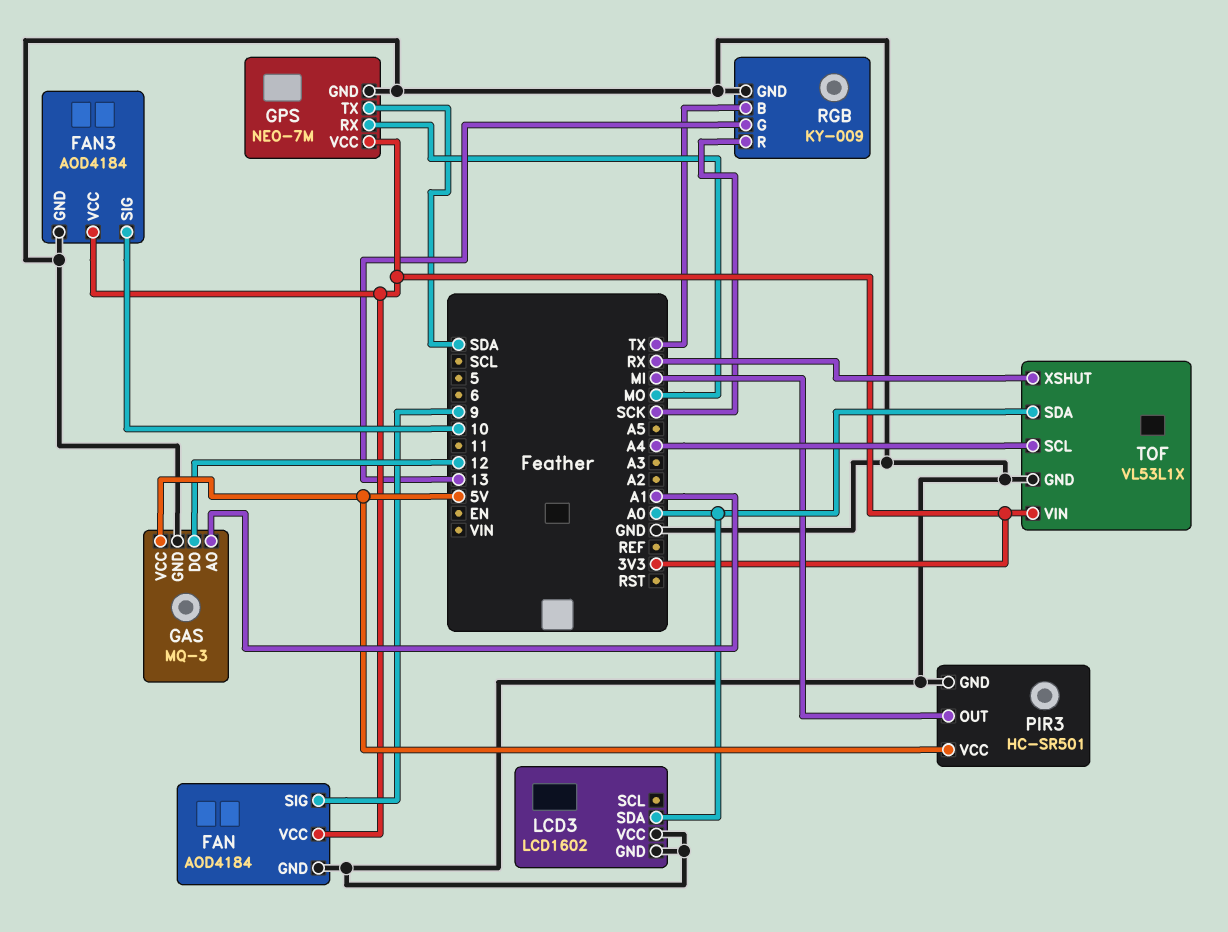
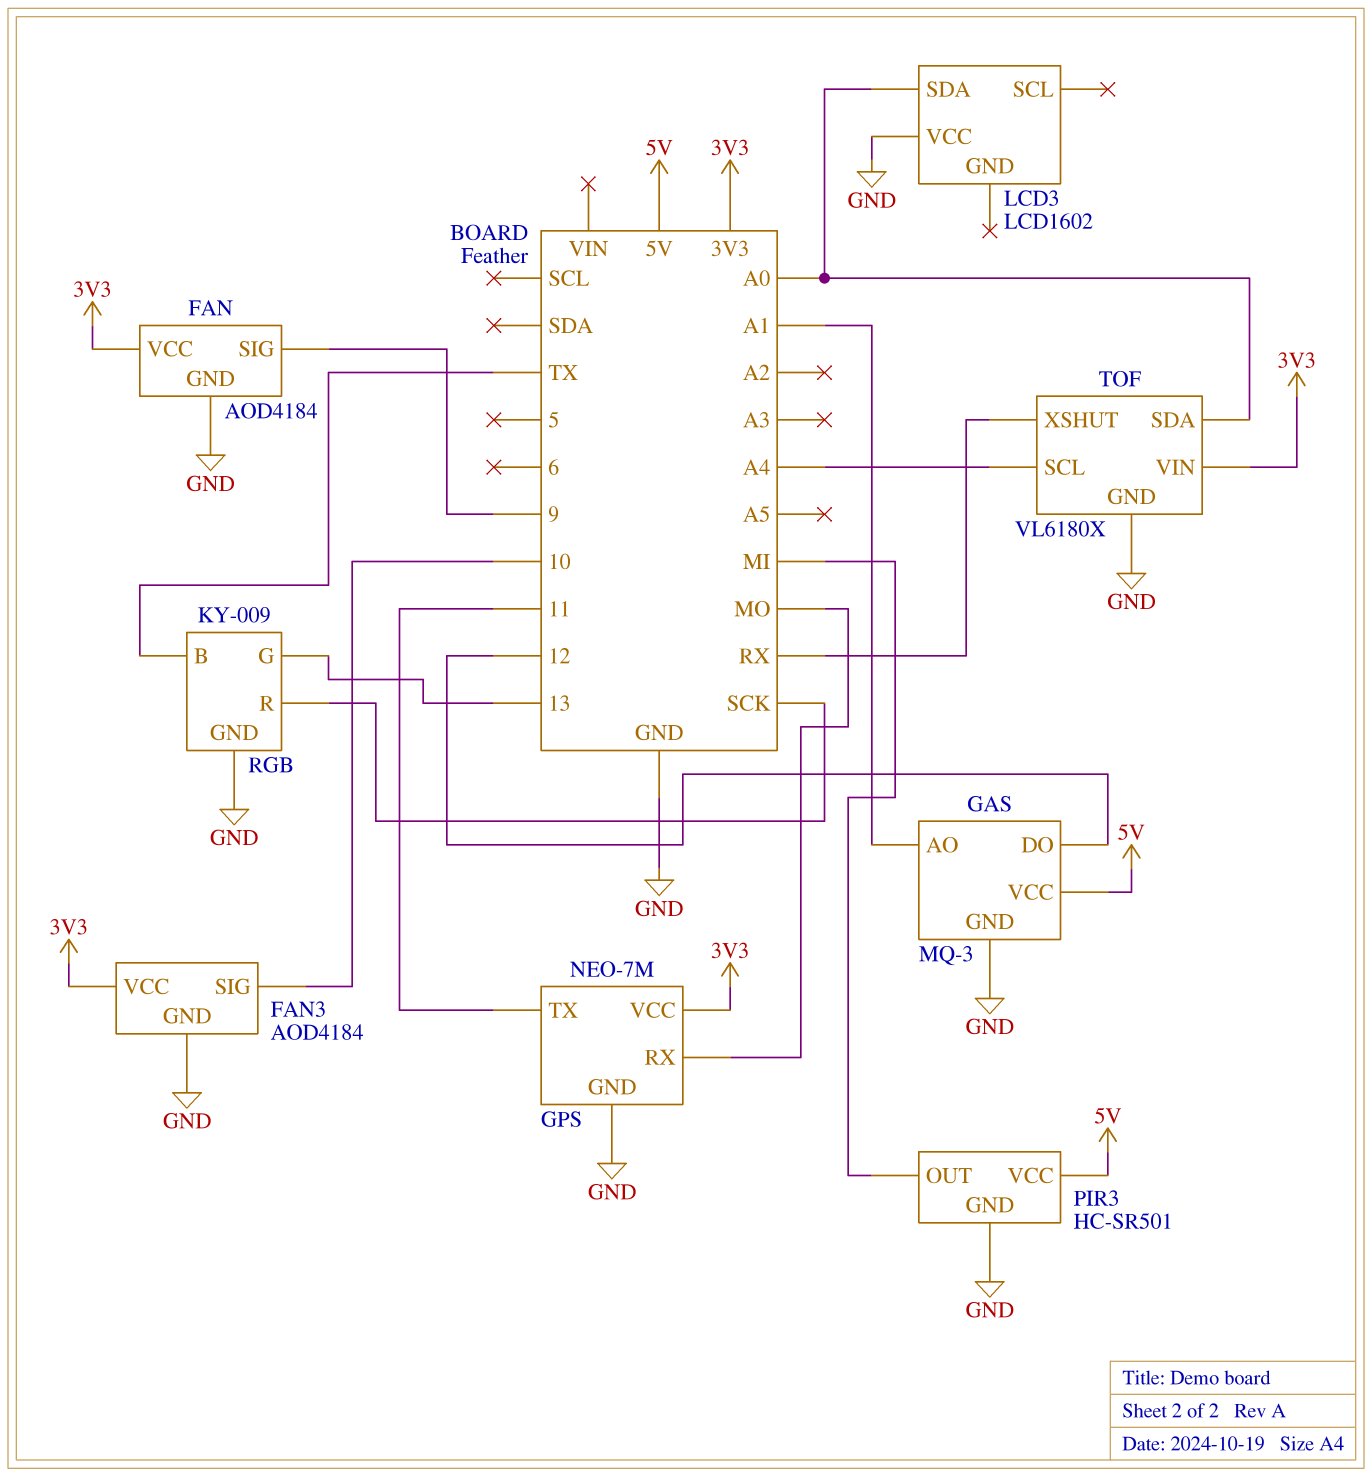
GPS pin TX: SDA -> 11
LCD3 pin GND: GND -> none
TOF: VL53L1X -> VL6180X

